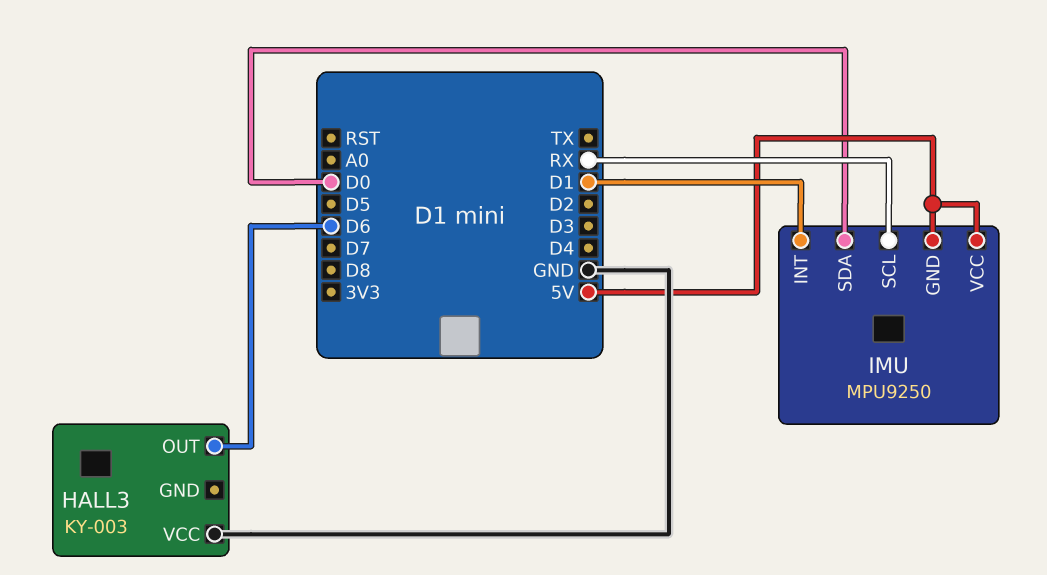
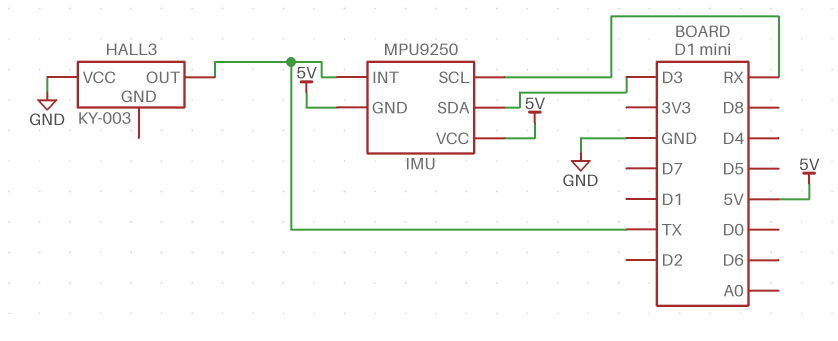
HALL3 pin OUT: D6 -> TX
IMU pin INT: D1 -> TX
IMU pin SDA: D0 -> D3

